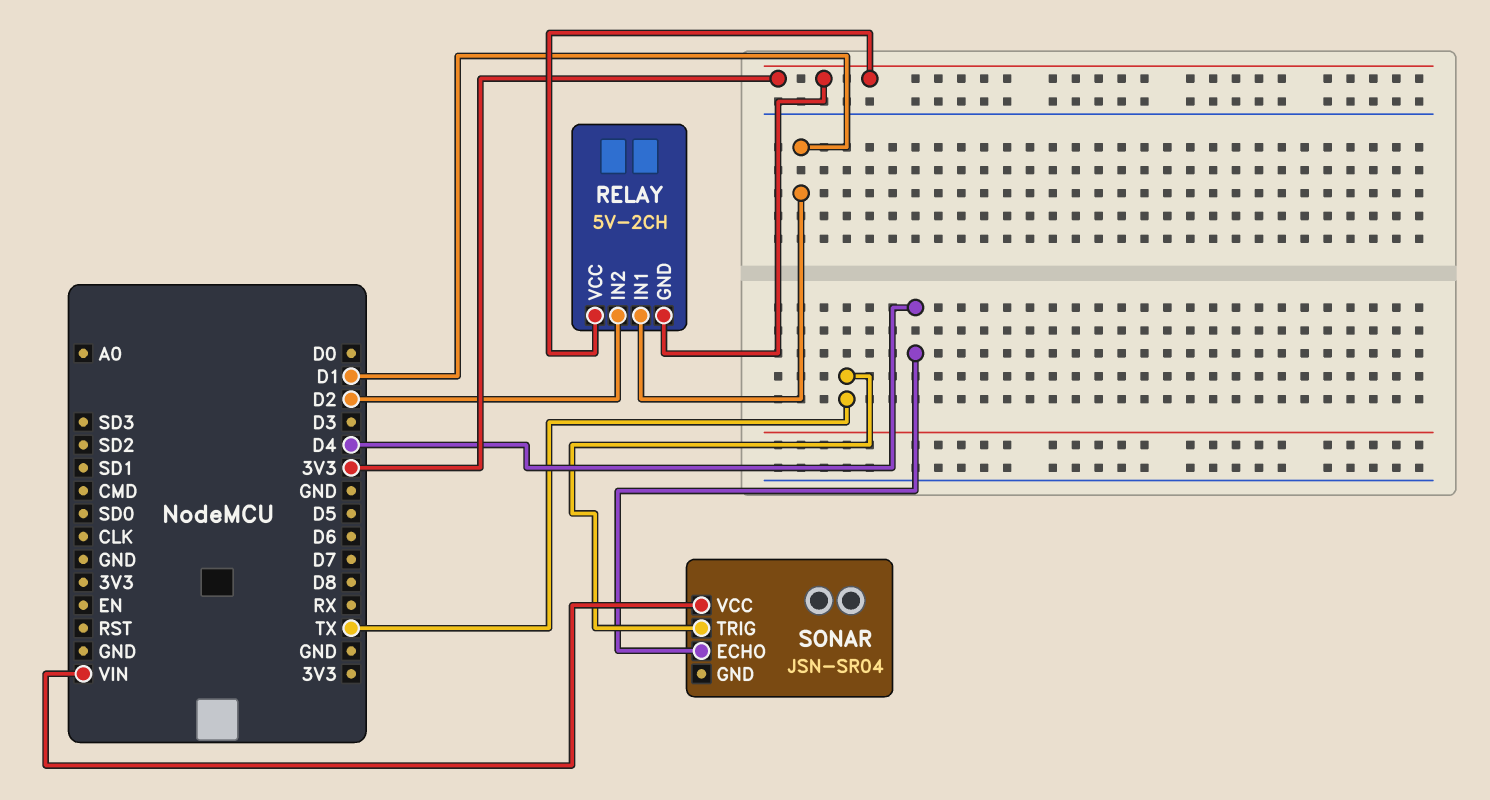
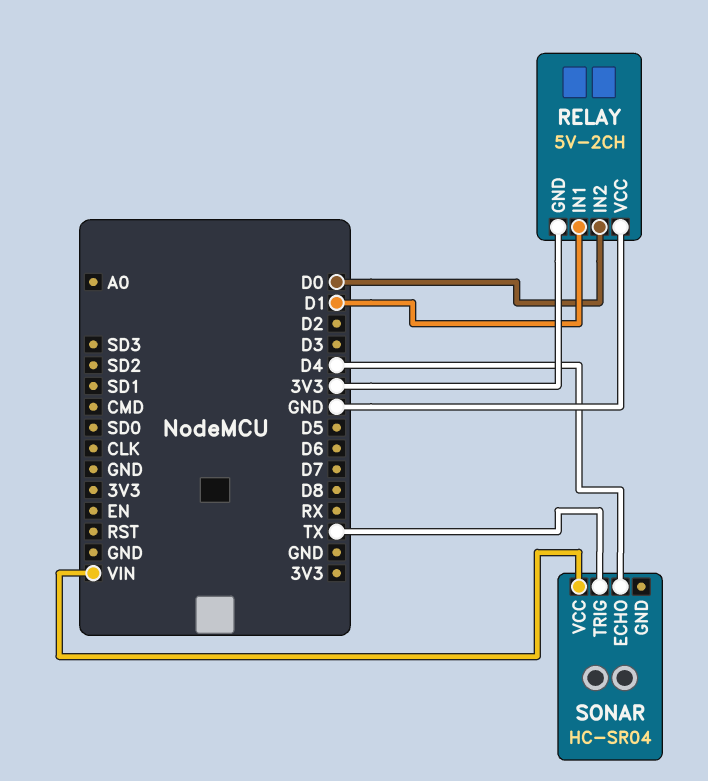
RELAY pin IN2: D2 -> D0
RELAY pin VCC: 3V3 -> GND
SONAR: JSN-SR04 -> HC-SR04

